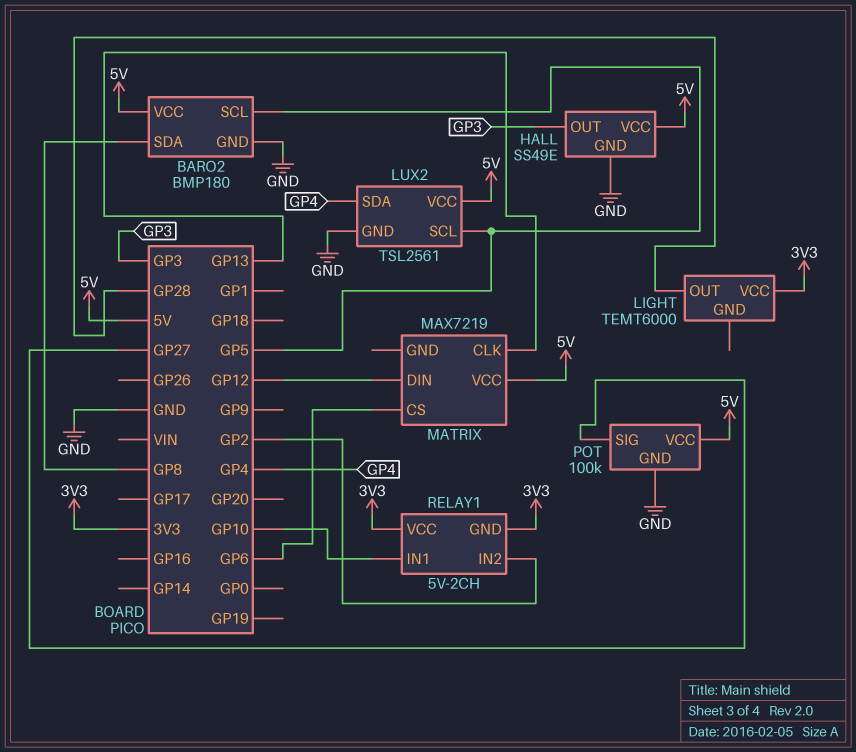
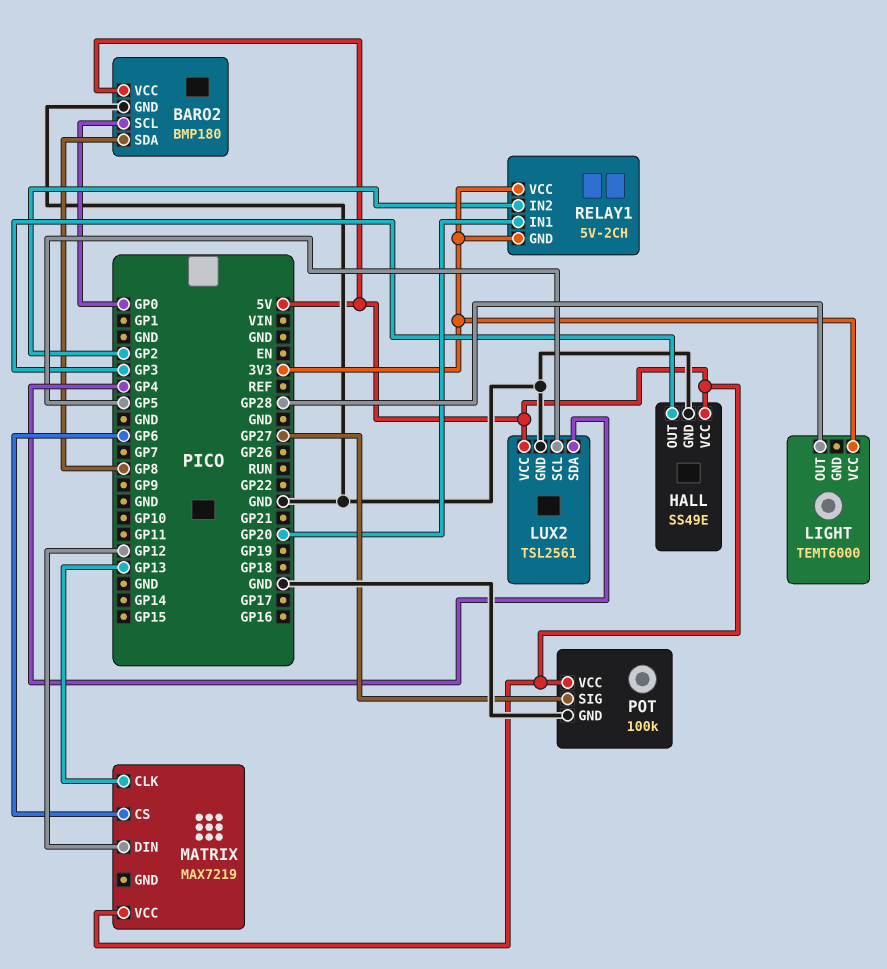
BARO2 pin SCL: GP5 -> GP0
RELAY1 pin IN1: GP10 -> GP20

